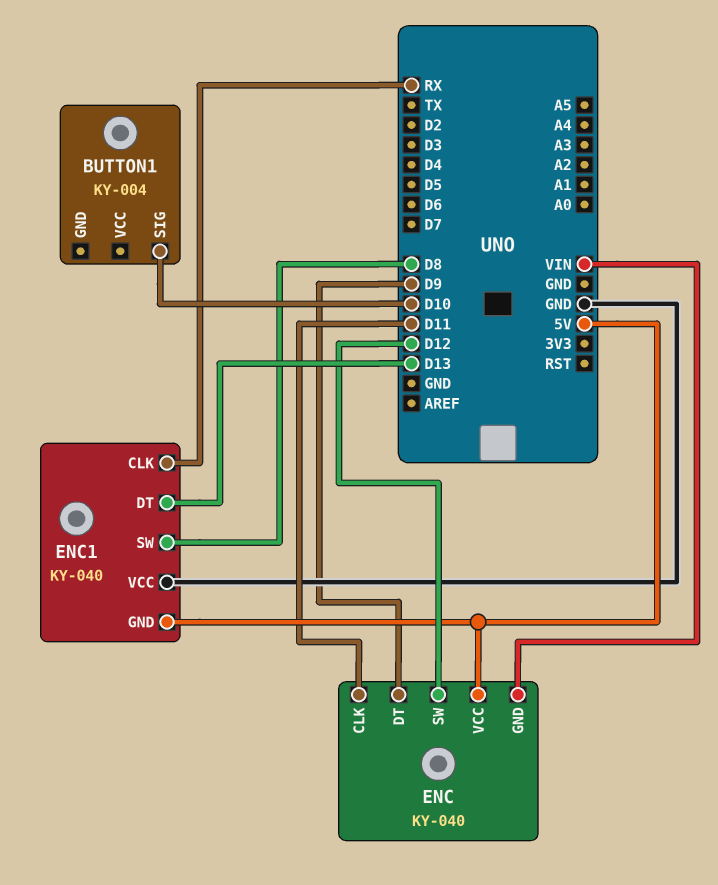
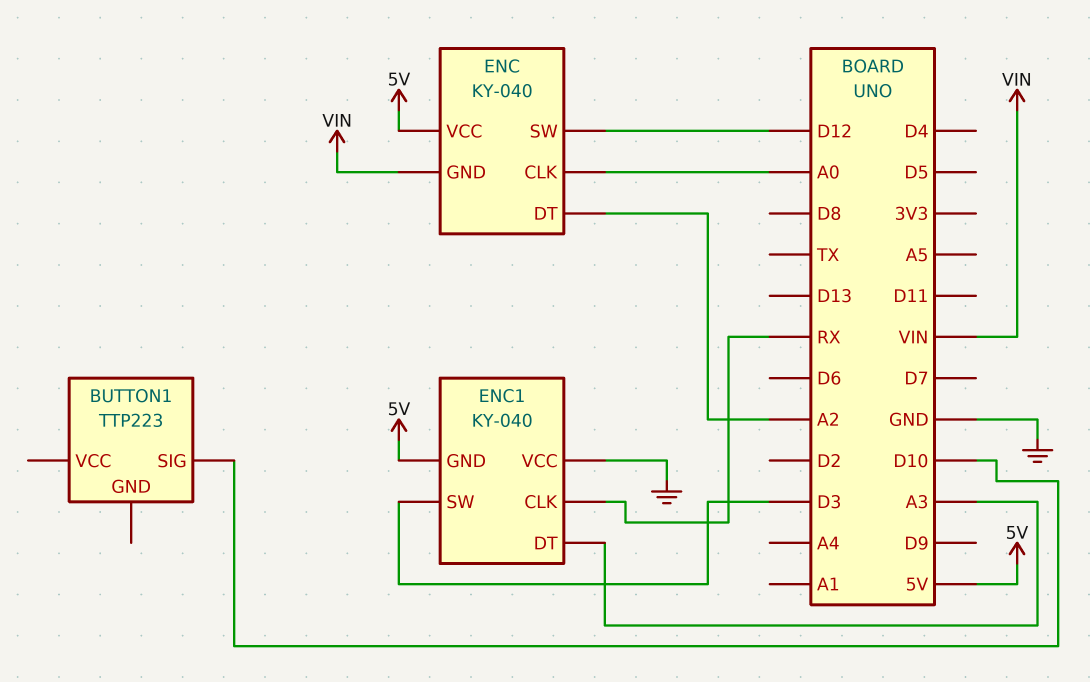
BUTTON1: KY-004 -> TTP223
ENC pin CLK: D11 -> A0
ENC pin DT: D9 -> A2
ENC1 pin DT: D13 -> A3
ENC1 pin SW: D8 -> D3

